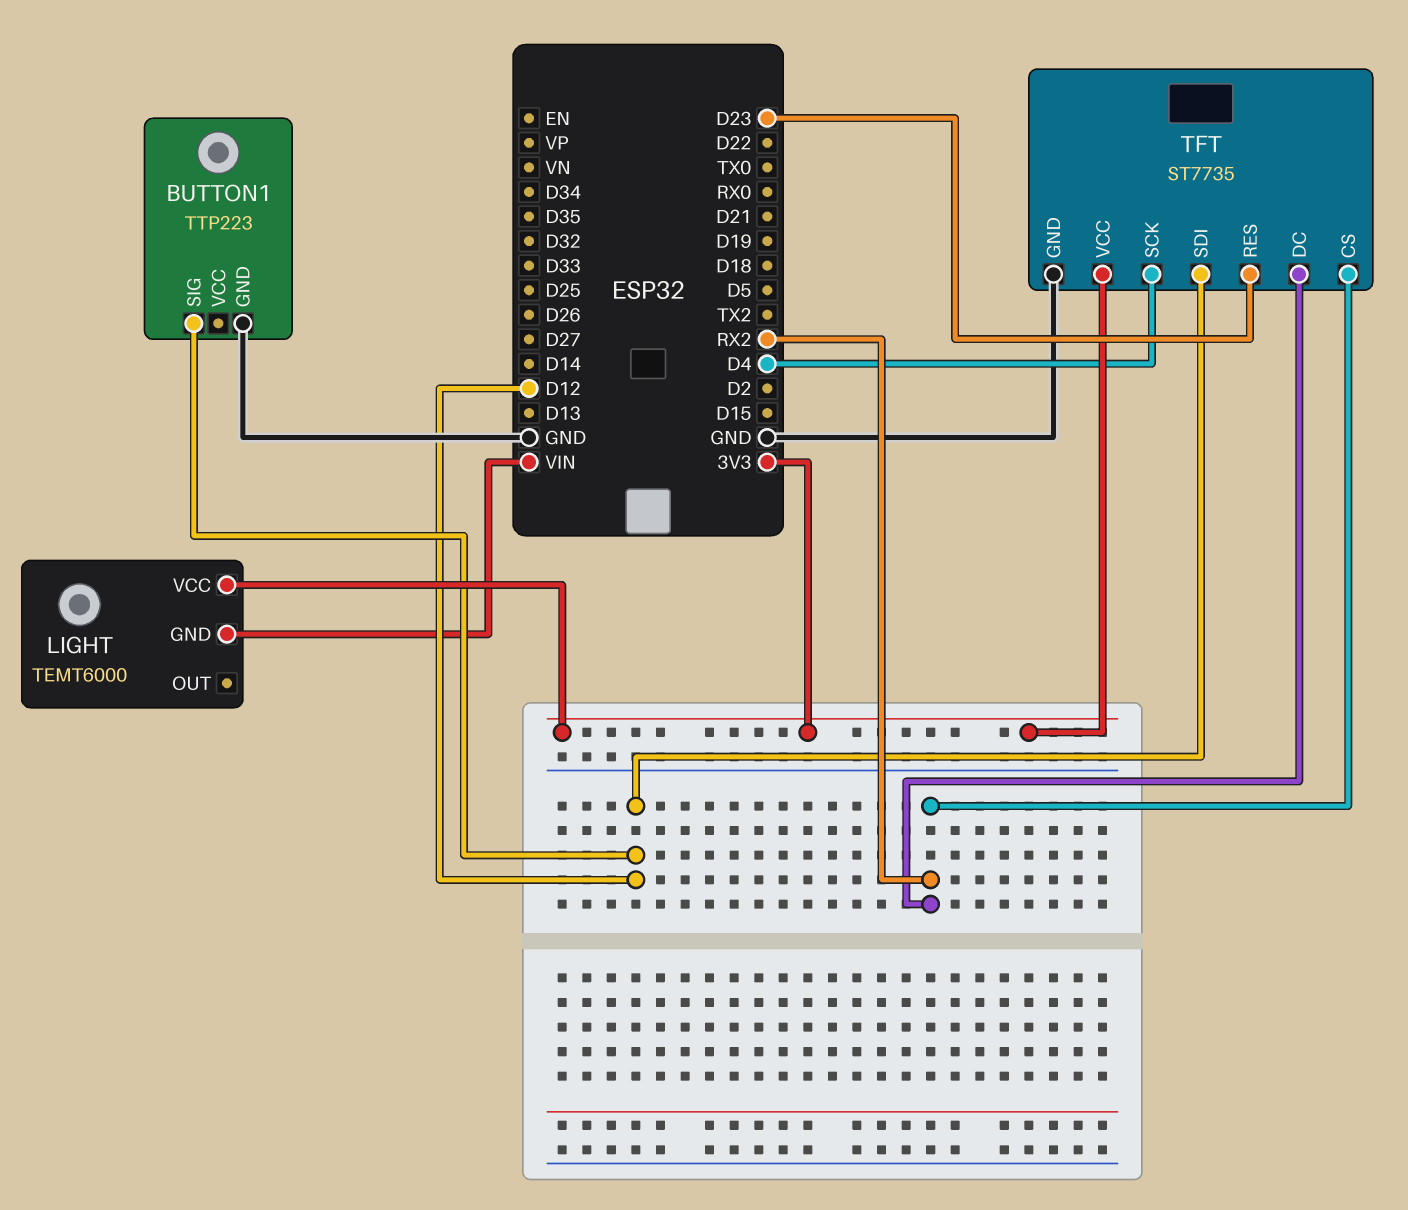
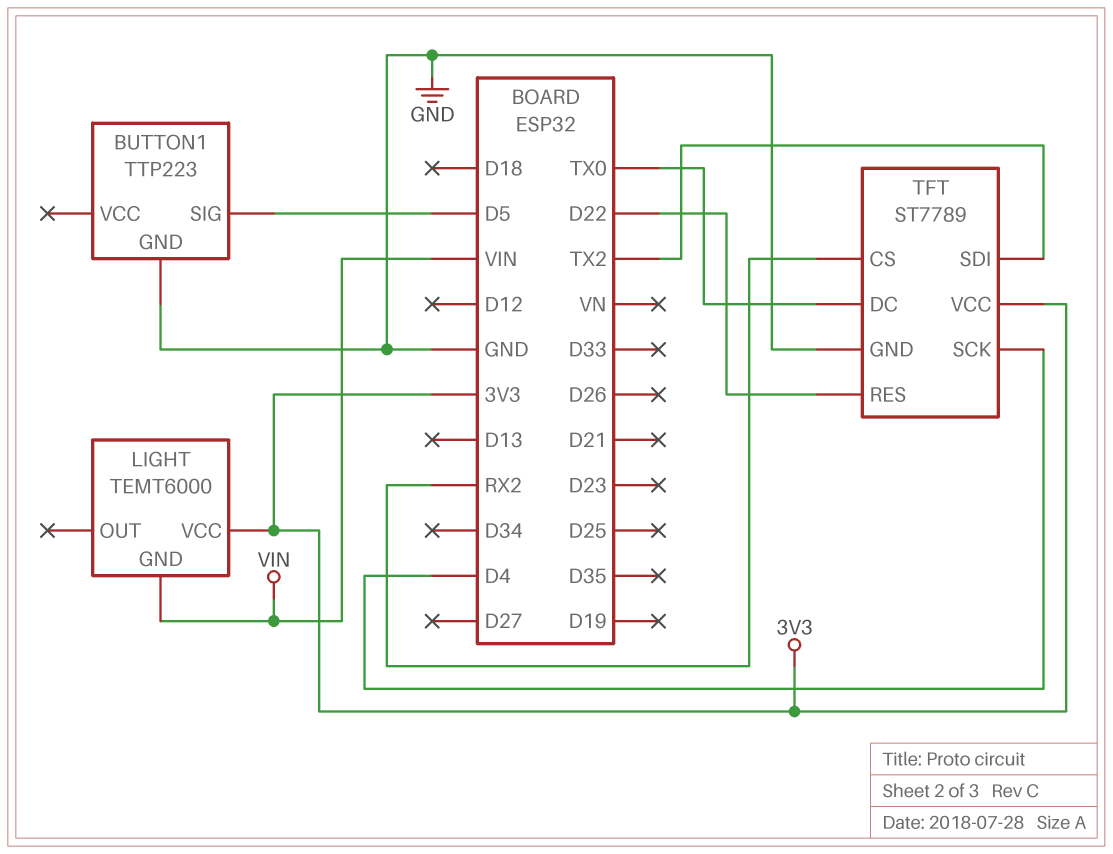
BUTTON1 pin SIG: D12 -> D5
TFT: ST7735 -> ST7789
TFT pin DC: RX2 -> TX0
TFT pin RES: D23 -> D22
TFT pin SDI: D12 -> TX2

